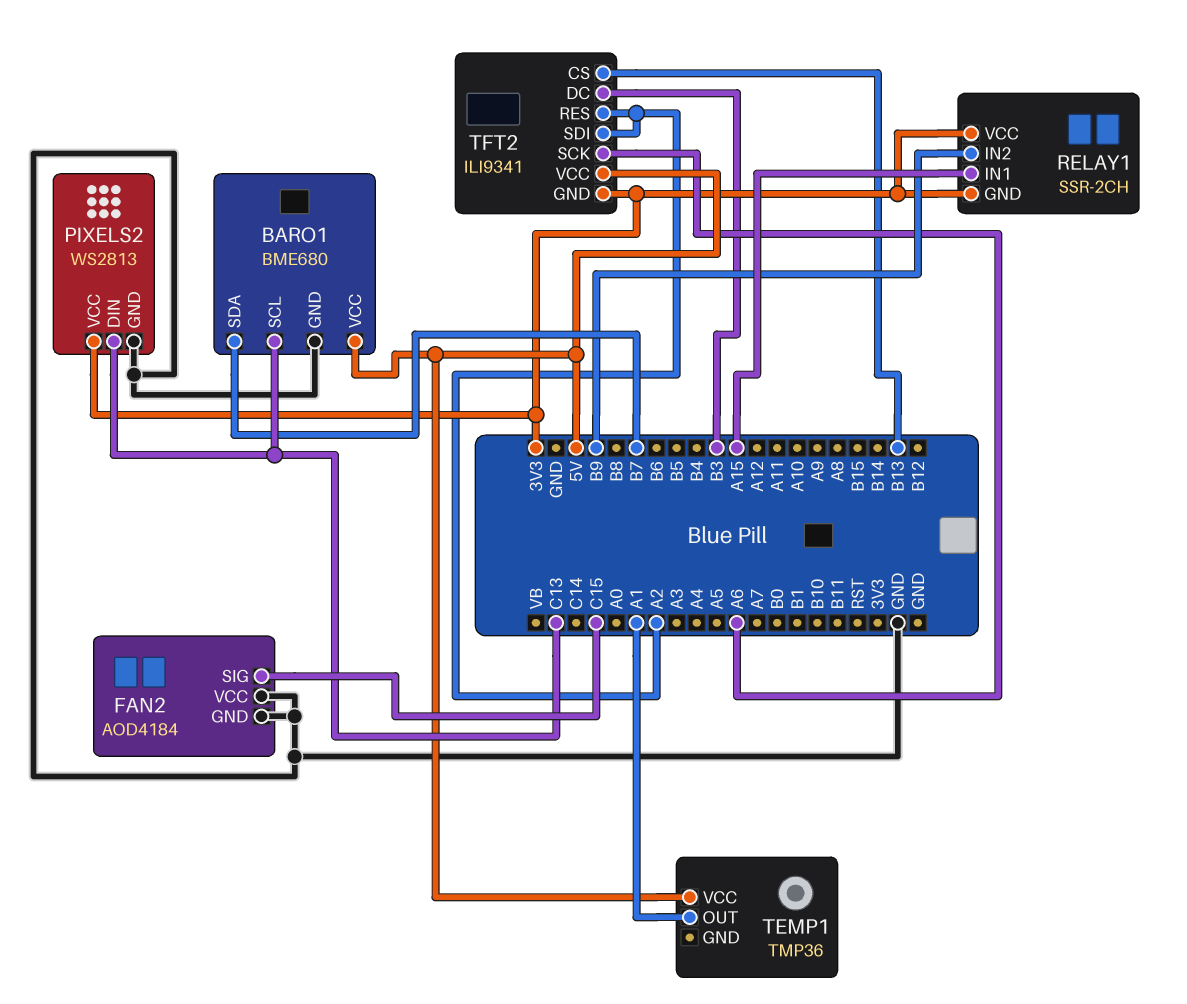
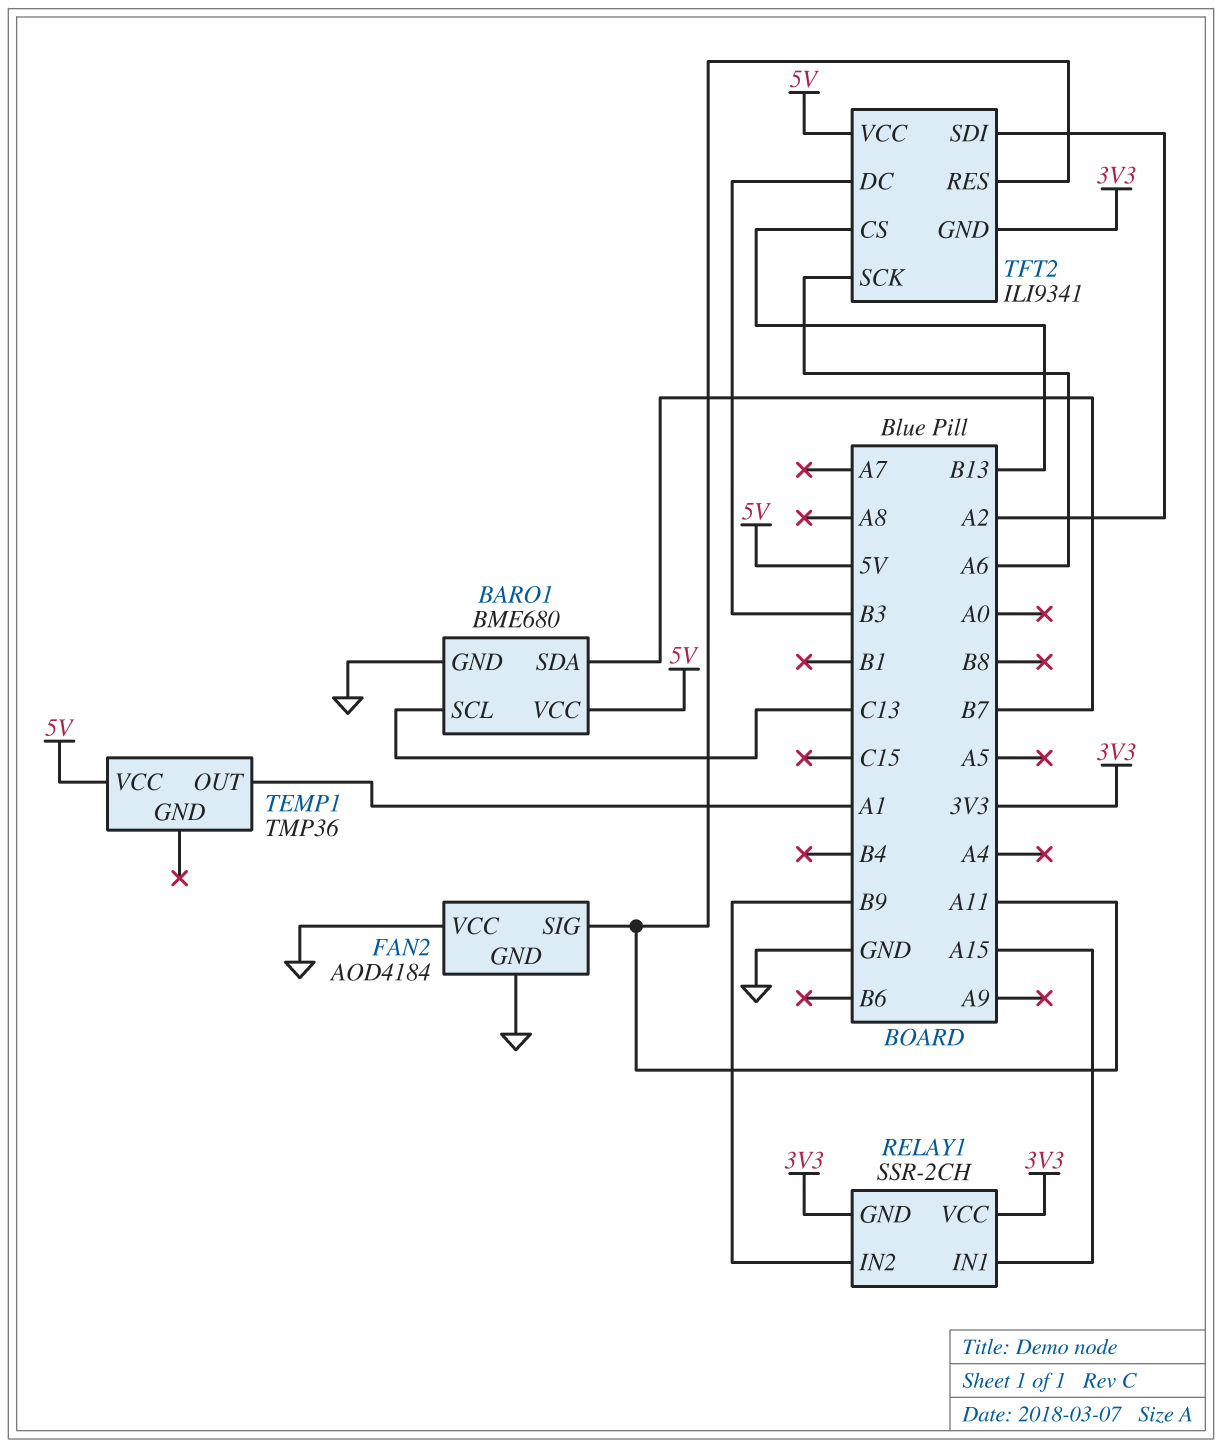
FAN2 pin SIG: C15 -> A11
PIXELS2: WS2813 -> none
PIXELS2 pin DIN: C13 -> none
PIXELS2 pin GND: GND -> none
PIXELS2 pin VCC: 3V3 -> none
TFT2 pin RES: A2 -> A11

